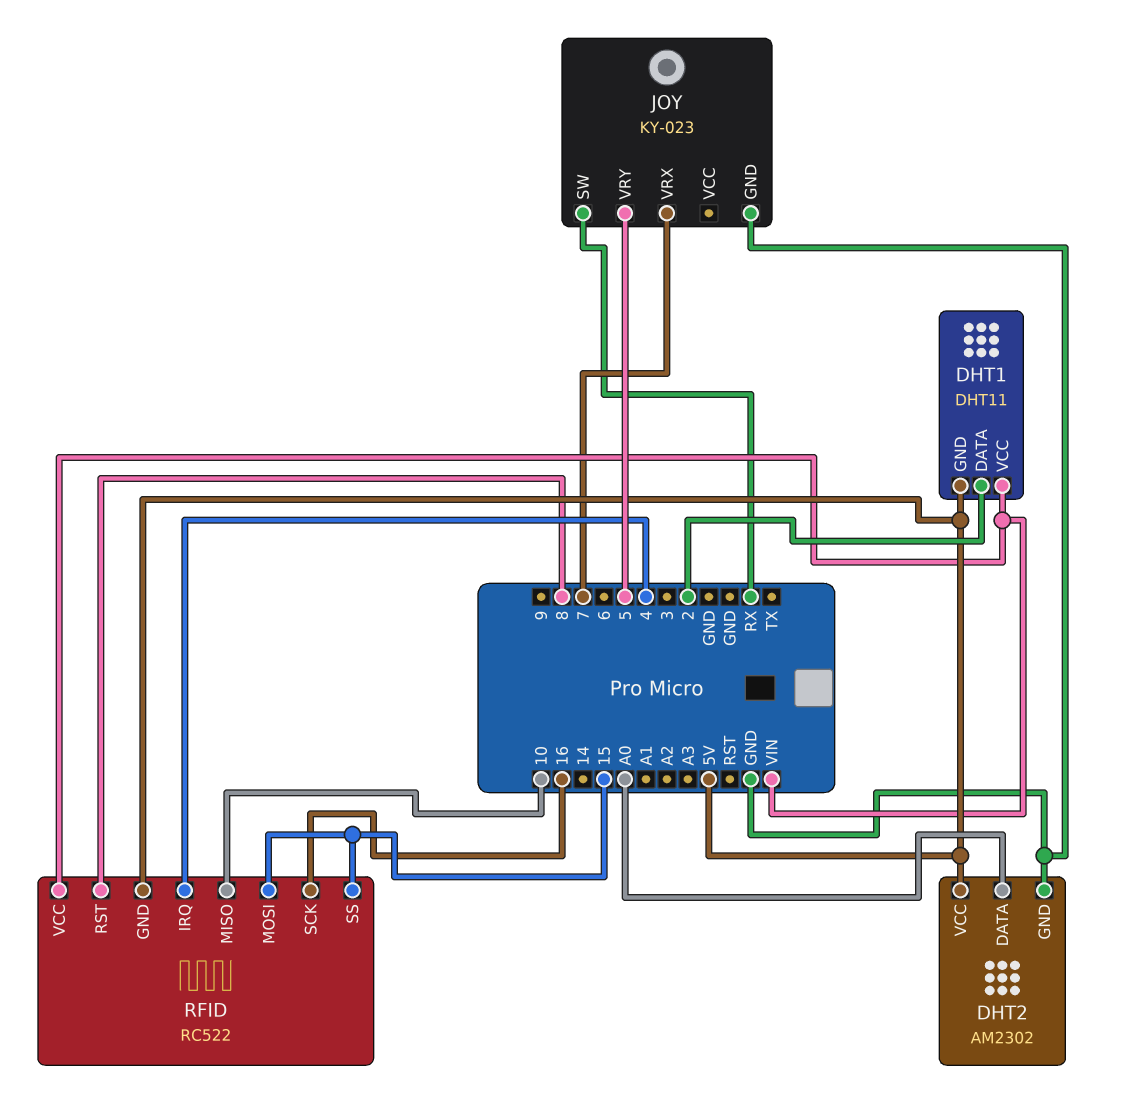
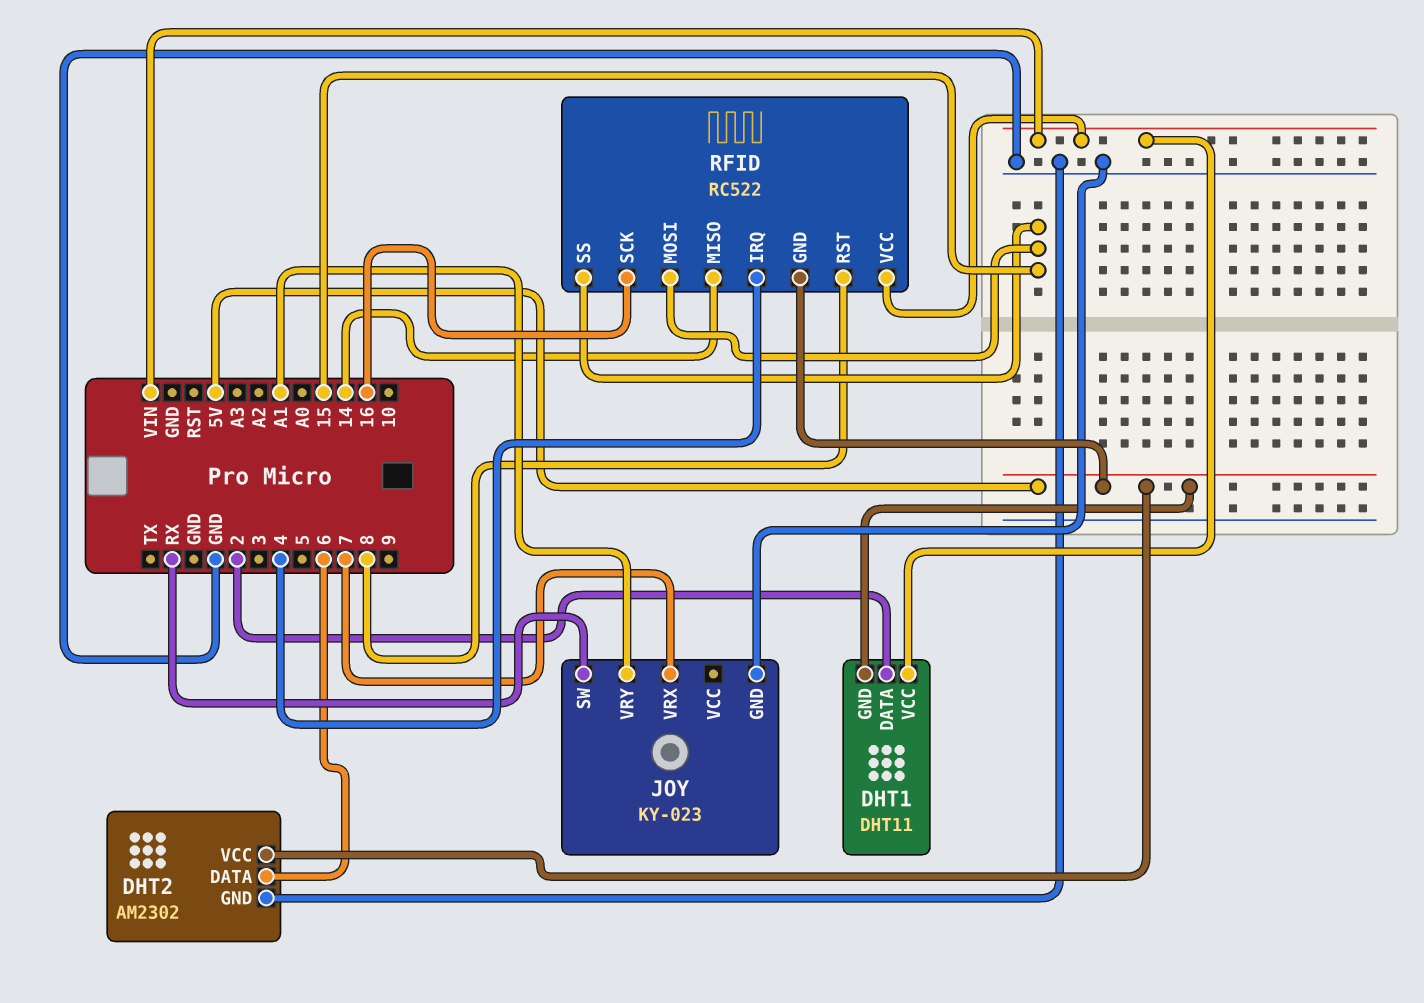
DHT2 pin DATA: A0 -> 6
JOY pin VRY: 5 -> A1
RFID pin MISO: 10 -> 14

